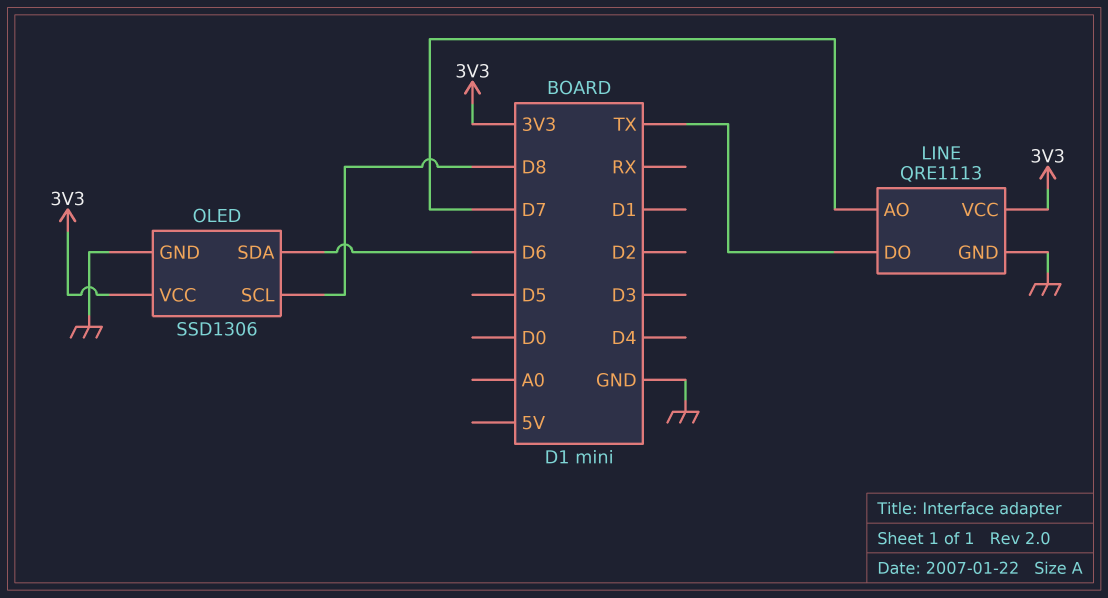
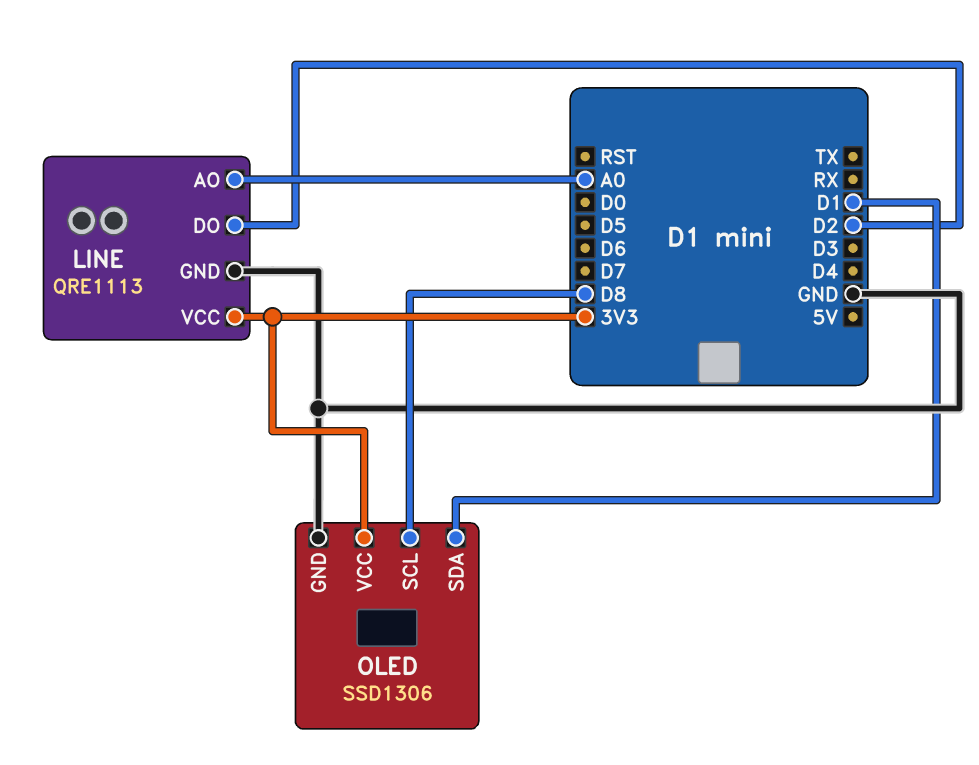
LINE pin AO: D7 -> A0
LINE pin DO: TX -> D2
OLED pin SDA: D6 -> D1

